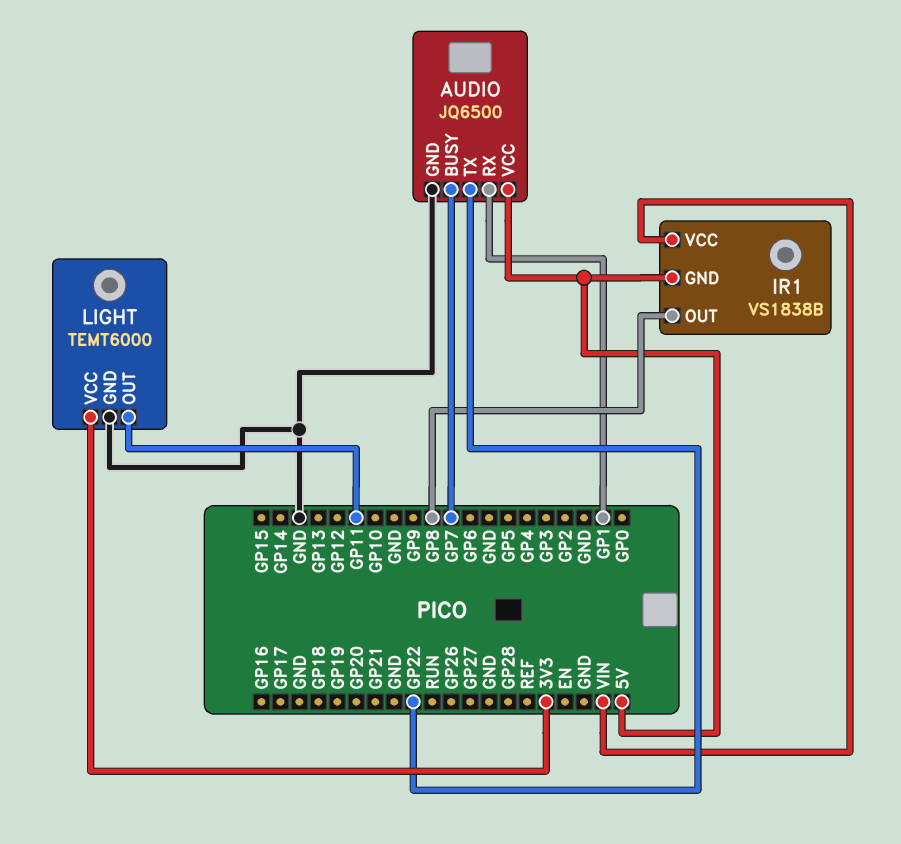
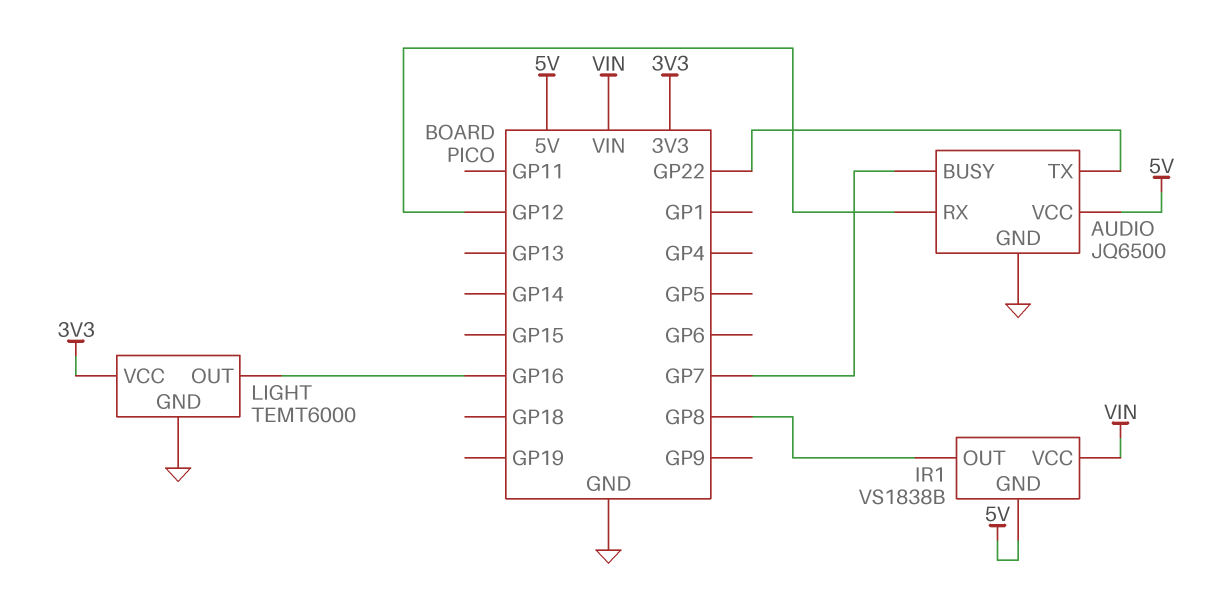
AUDIO pin RX: GP1 -> GP12
LIGHT pin OUT: GP11 -> GP16

